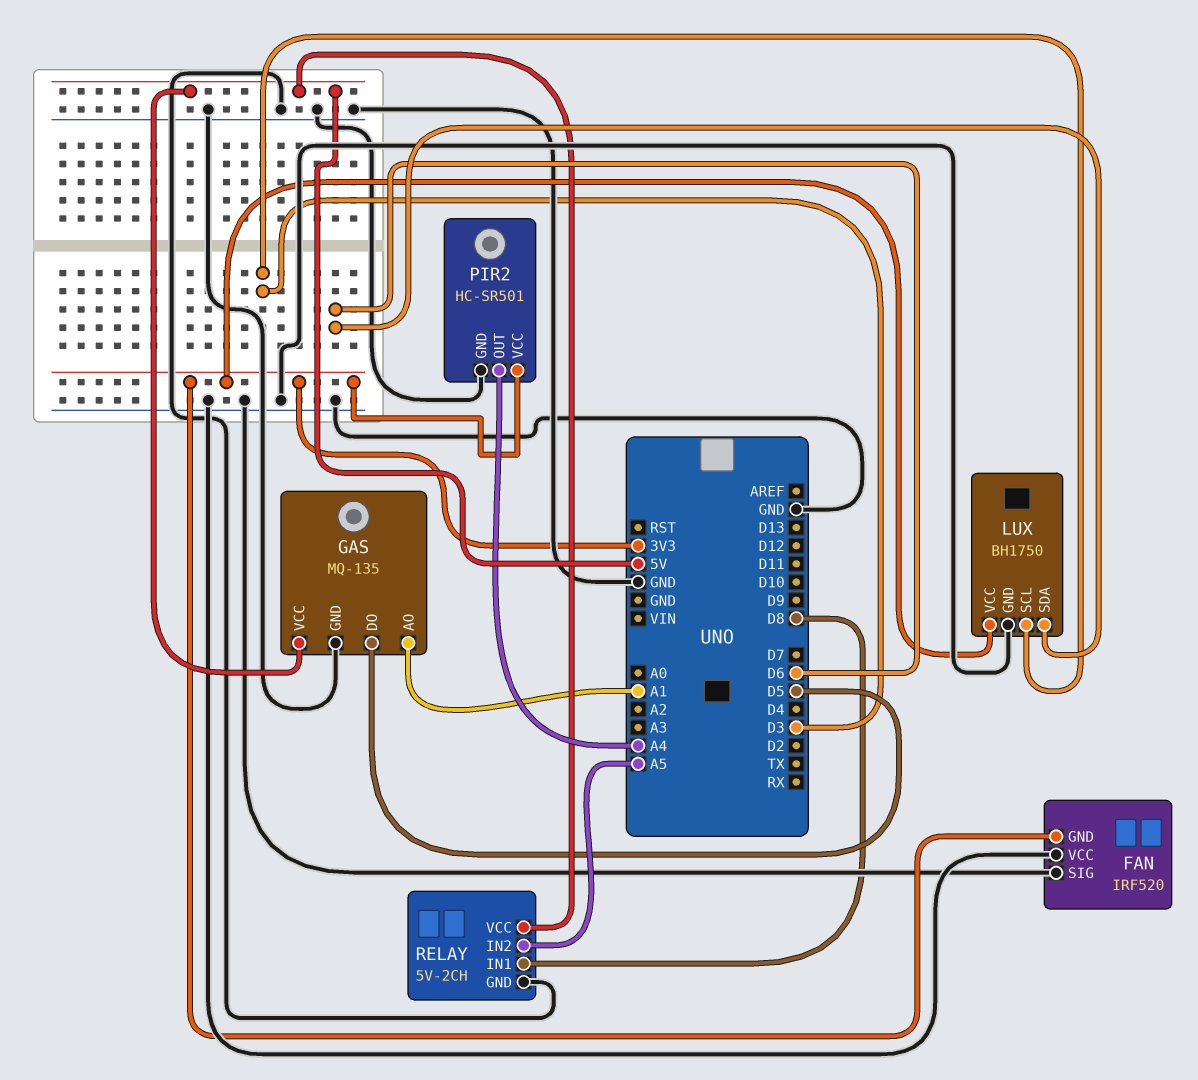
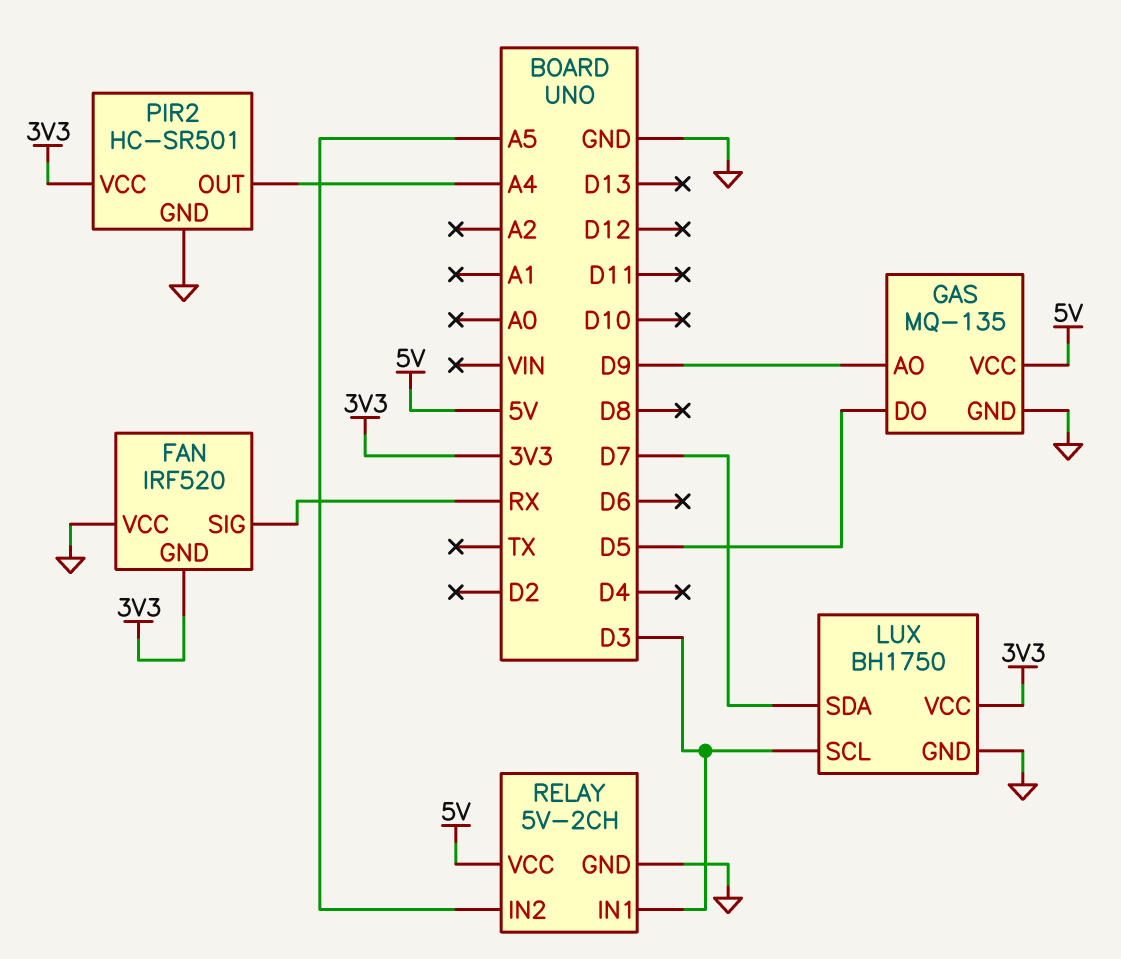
FAN pin SIG: GND -> RX
GAS pin AO: A1 -> D9
LUX pin SDA: D6 -> D7
RELAY pin IN1: D8 -> D3

